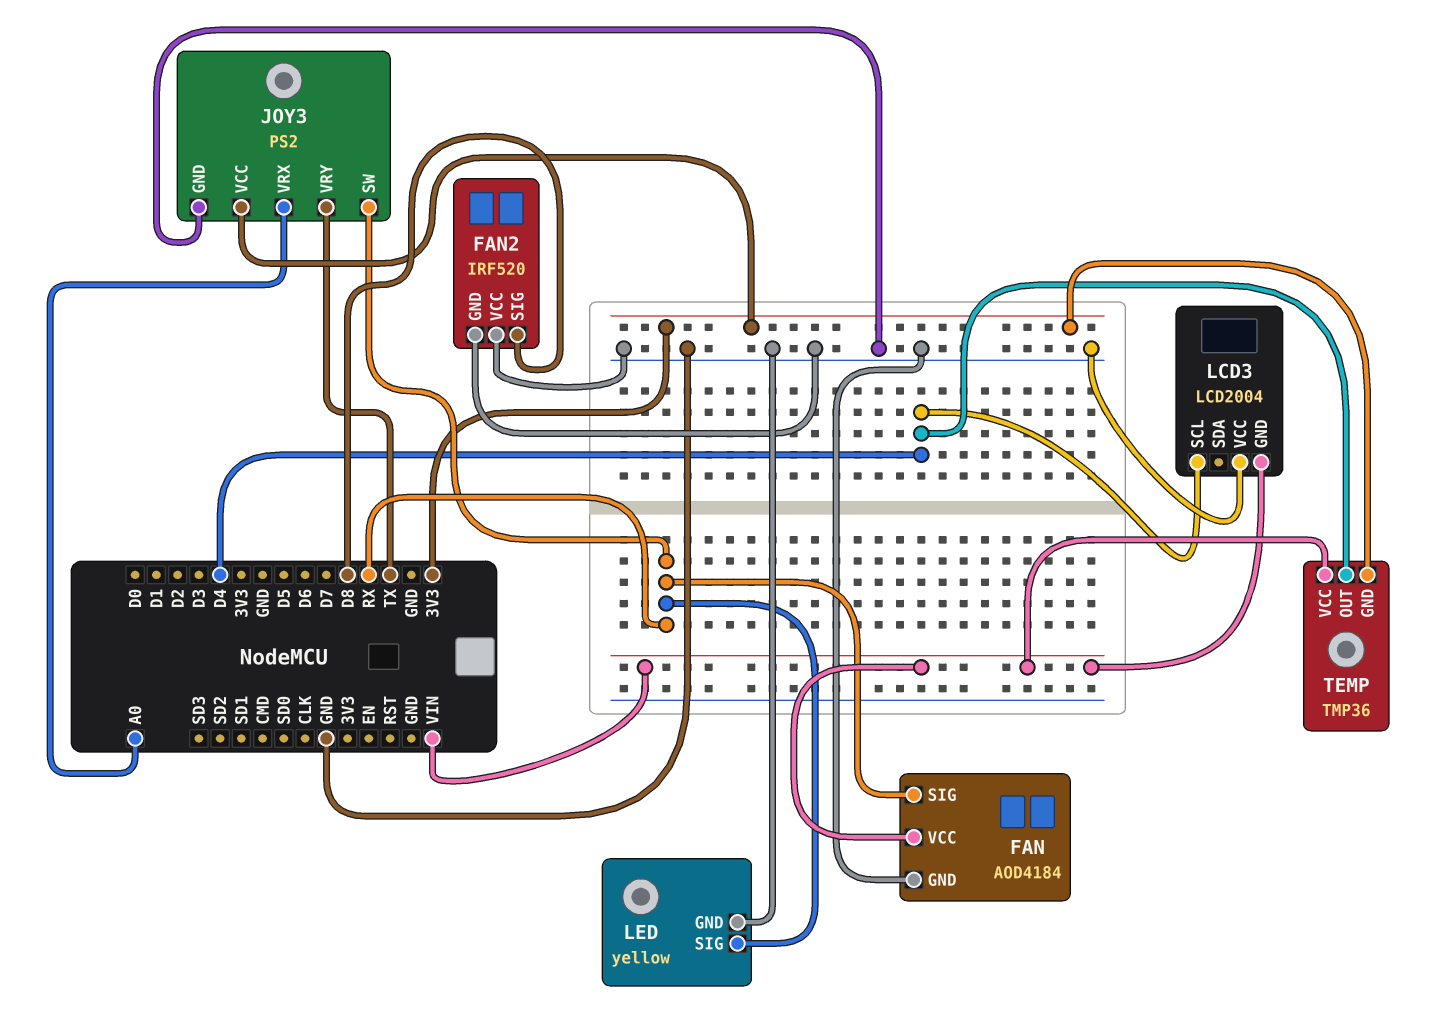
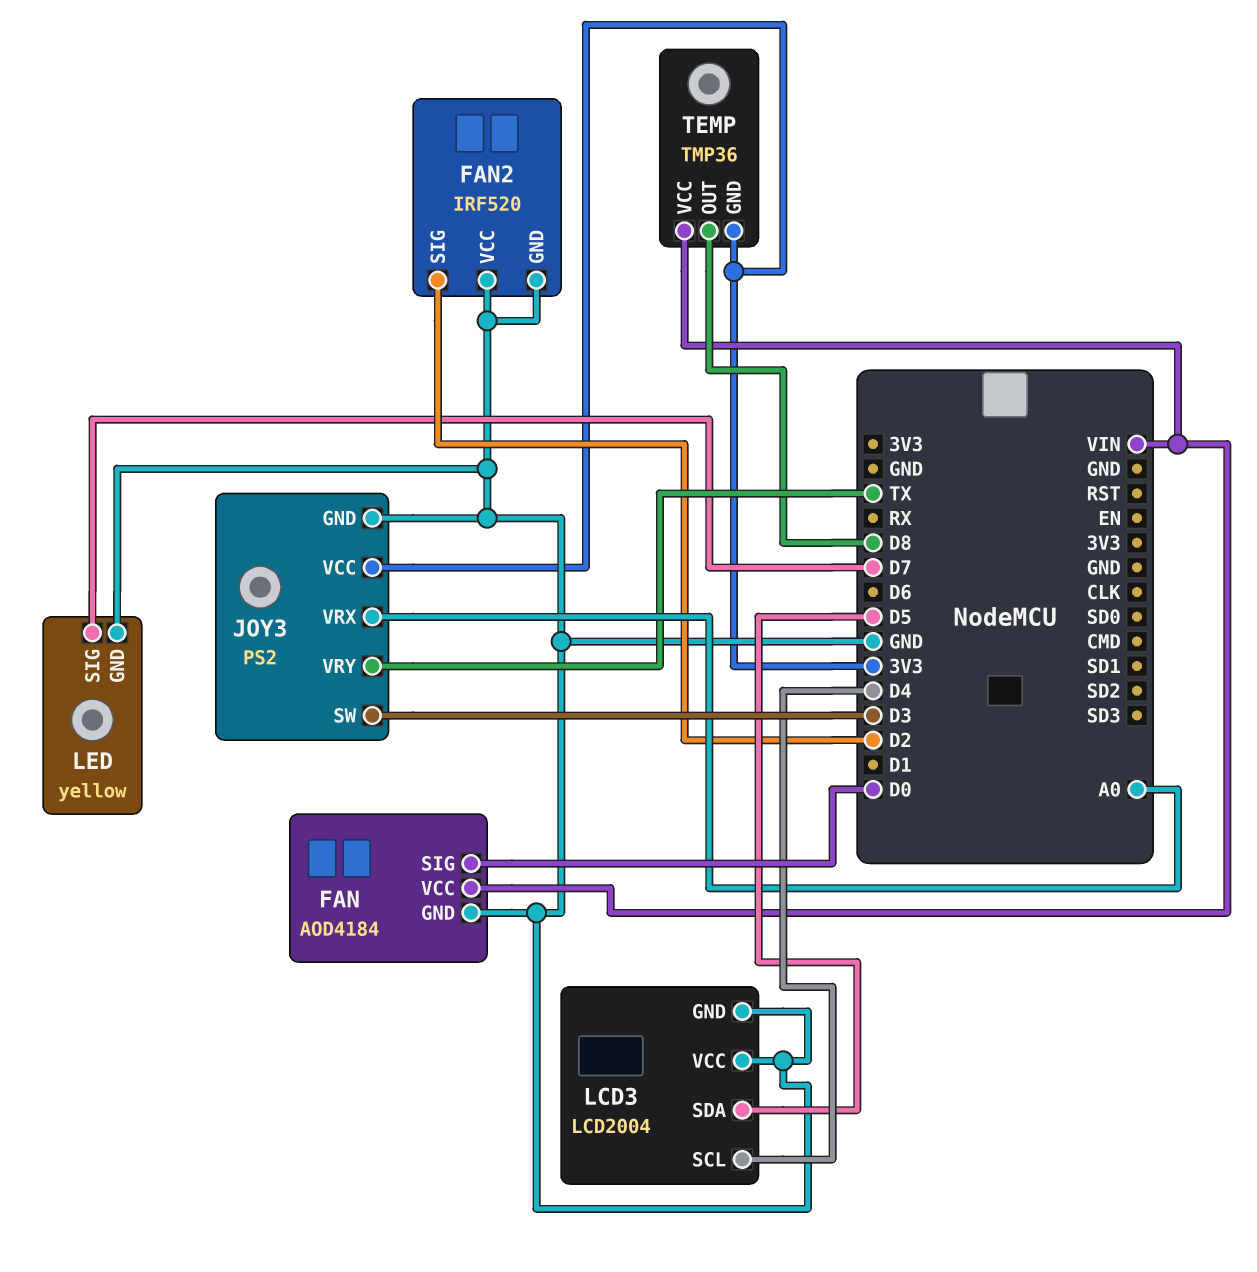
FAN pin SIG: RX -> D0
FAN2 pin SIG: D8 -> D2
JOY3 pin SW: RX -> D3
LCD3 pin GND: VIN -> GND
LCD3 pin SDA: none -> D5
LED pin SIG: RX -> D7
TEMP pin OUT: D4 -> D8

